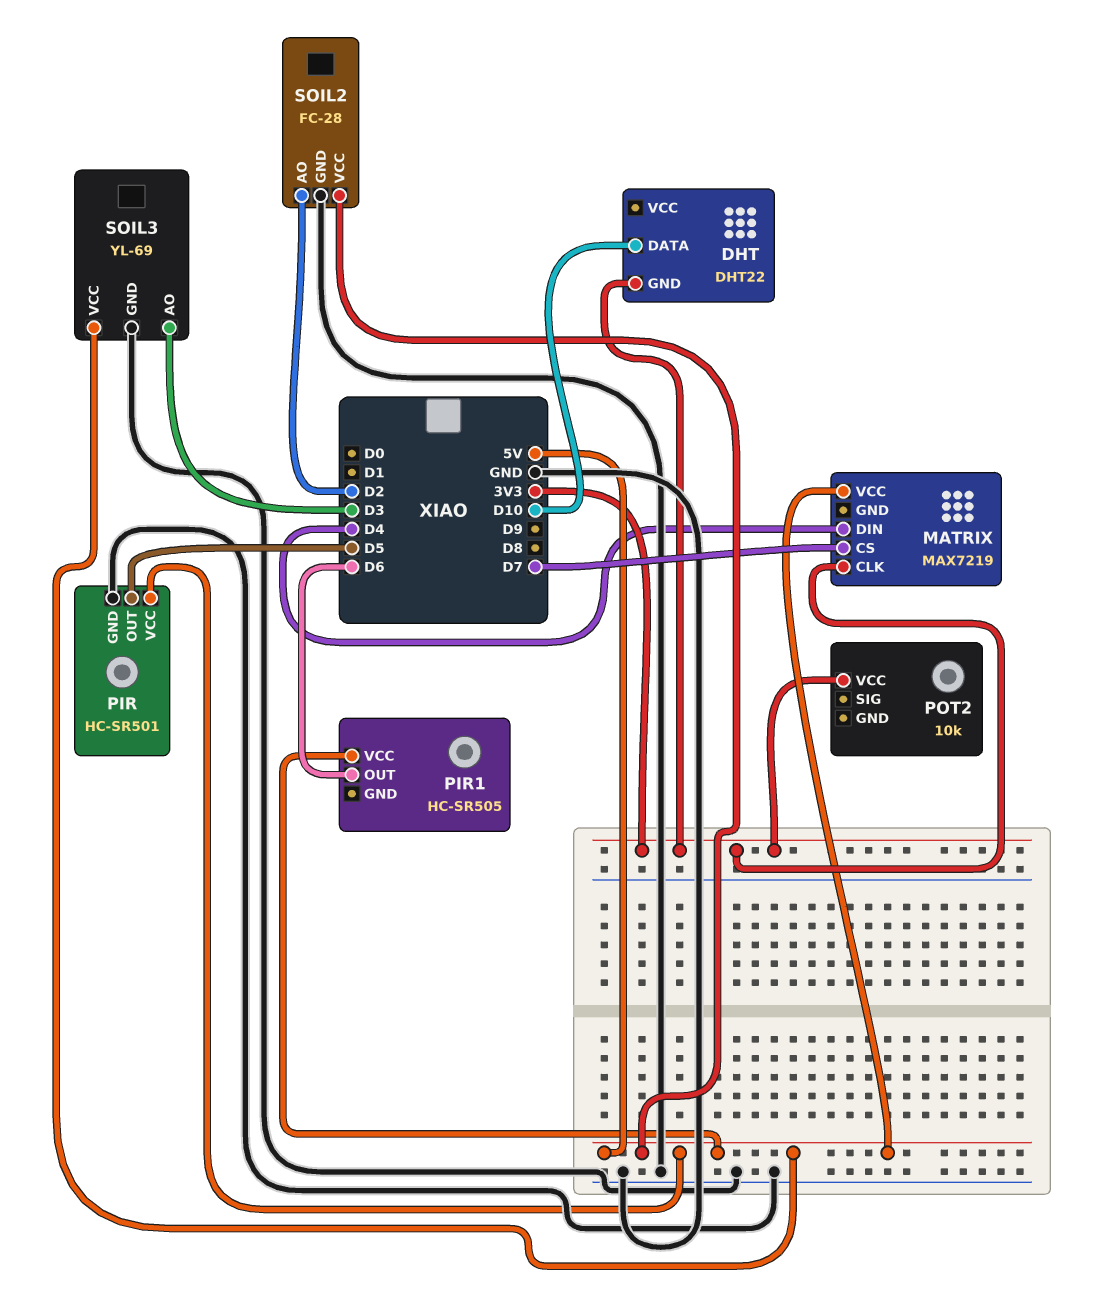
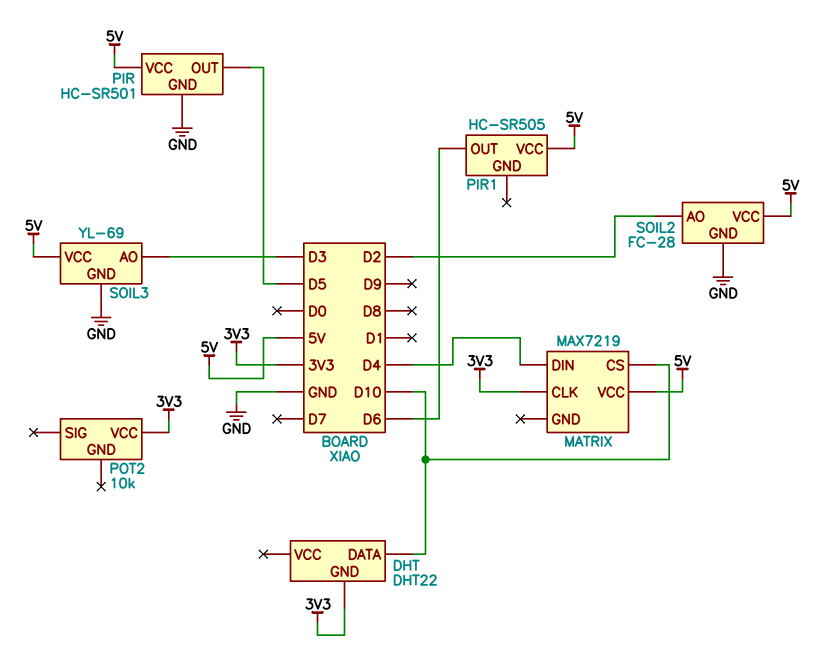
MATRIX pin CS: D7 -> D10

